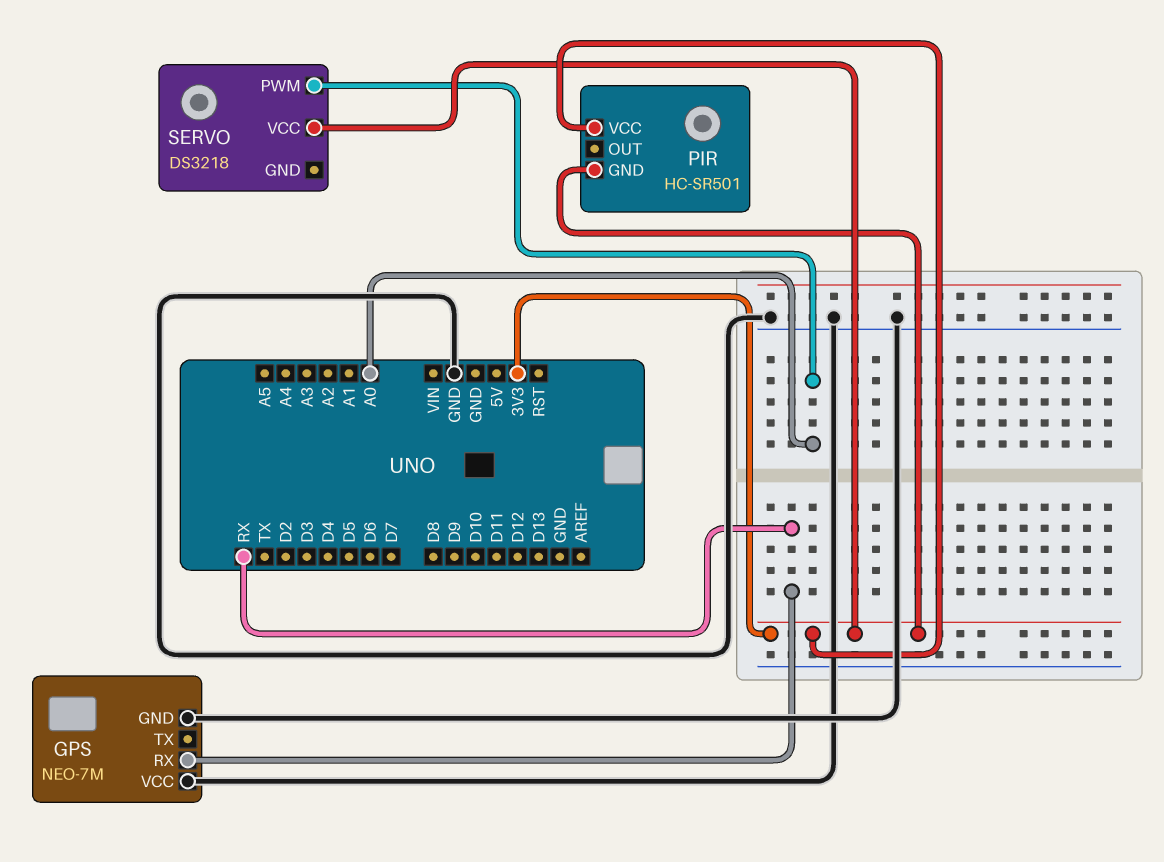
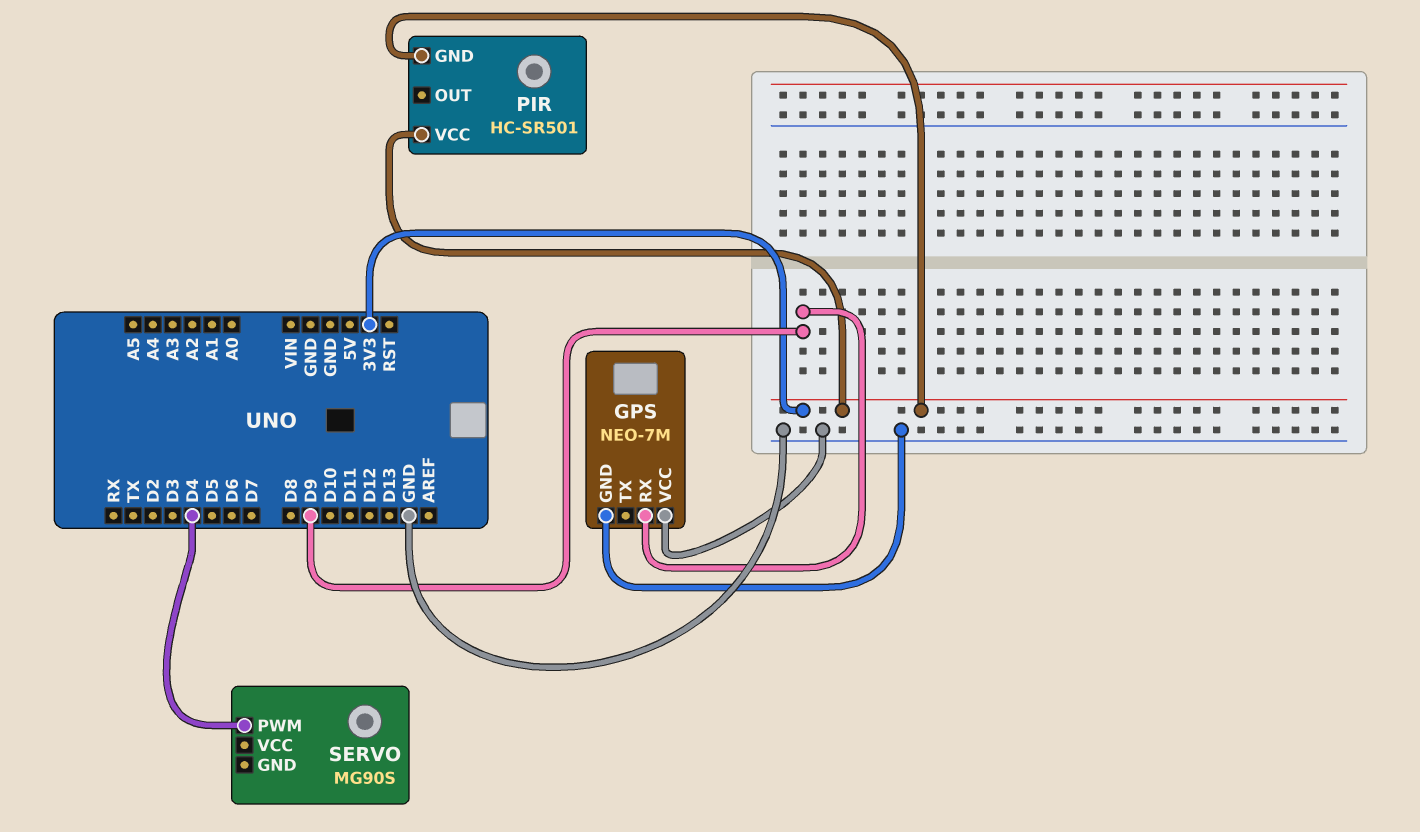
GPS pin RX: RX -> D9
SERVO: DS3218 -> MG90S
SERVO pin PWM: A0 -> D4
SERVO pin VCC: 3V3 -> none

